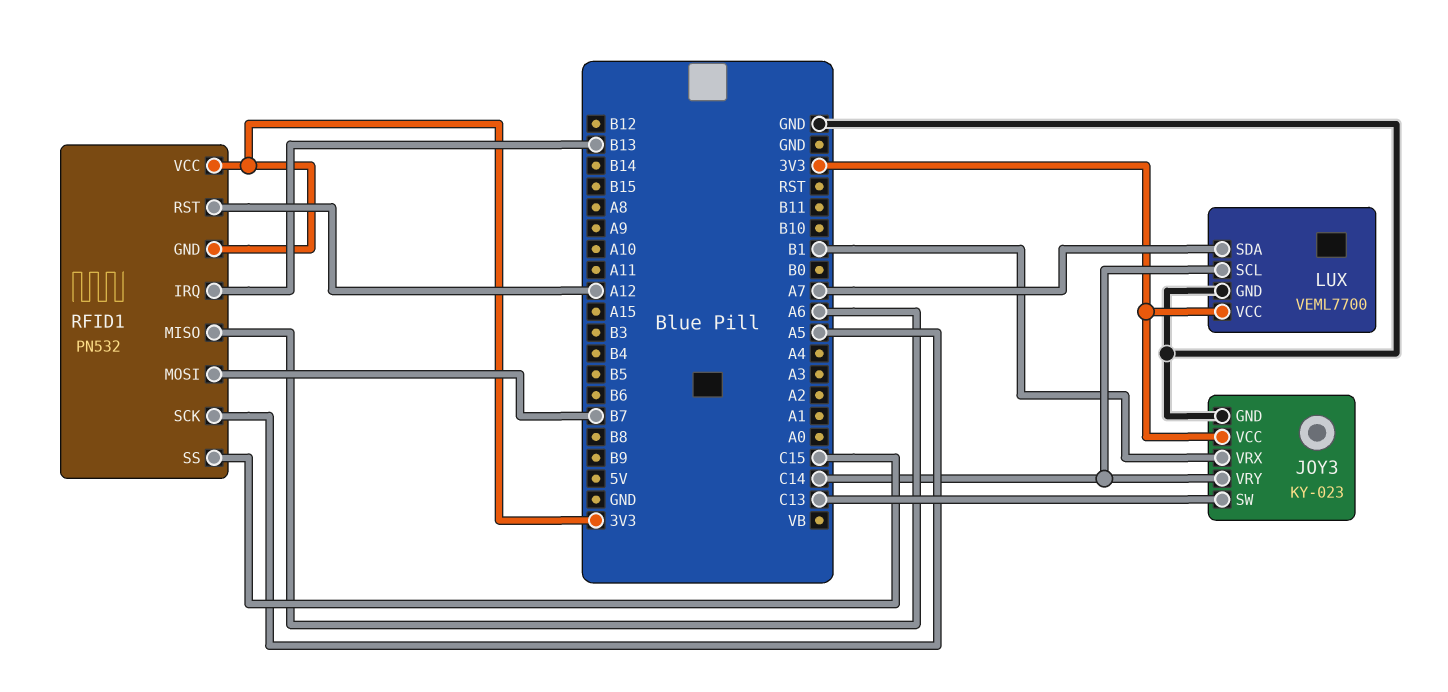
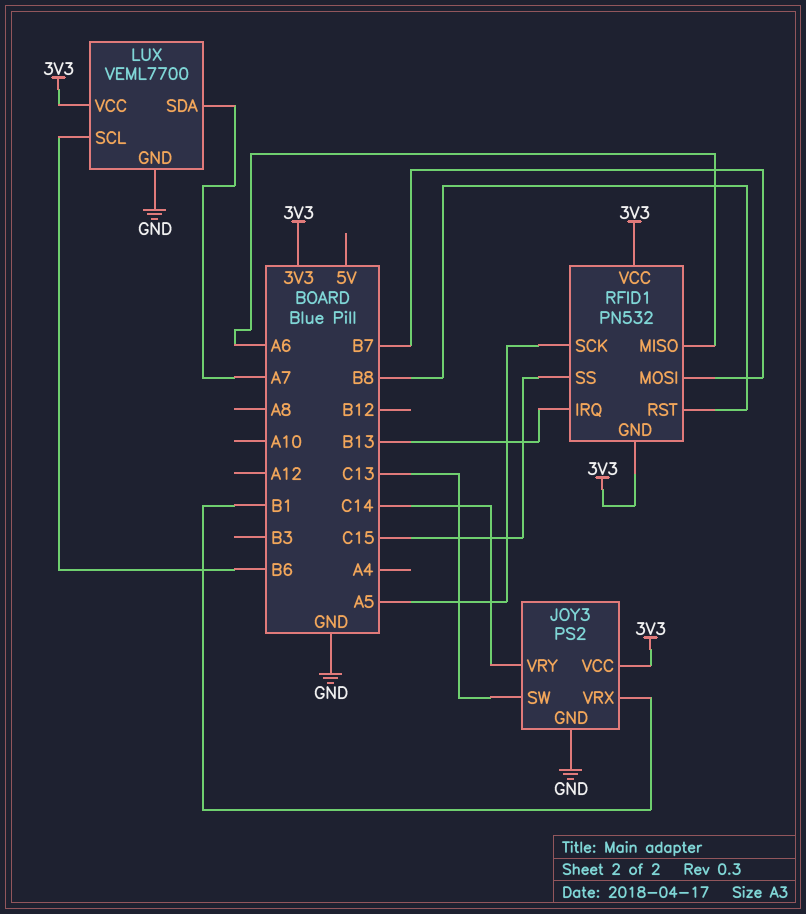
JOY3: KY-023 -> PS2
LUX pin SCL: C14 -> B6
RFID1 pin RST: A12 -> B8

